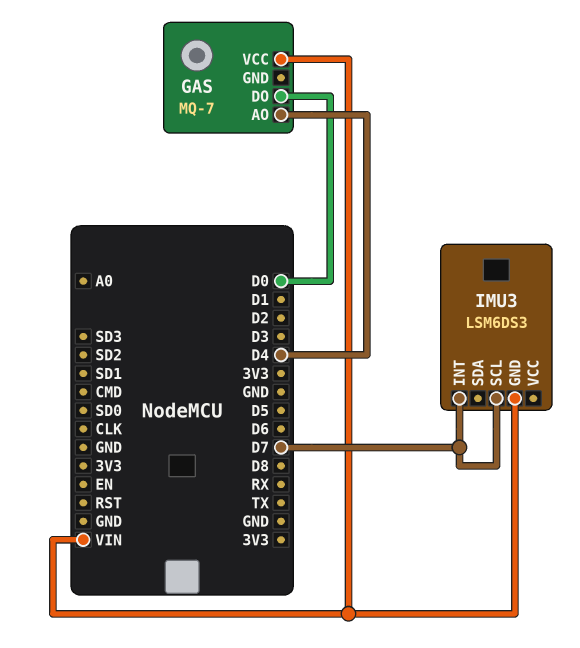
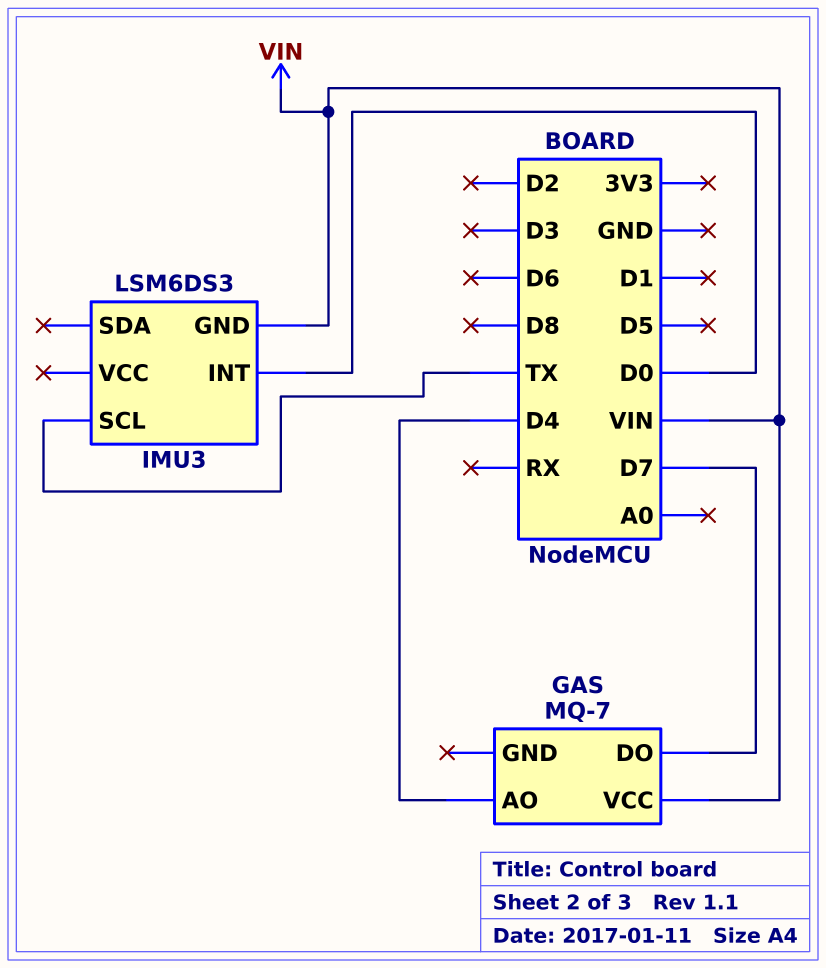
GAS pin DO: D0 -> D7
IMU3 pin INT: D7 -> D0
IMU3 pin SCL: D7 -> TX

